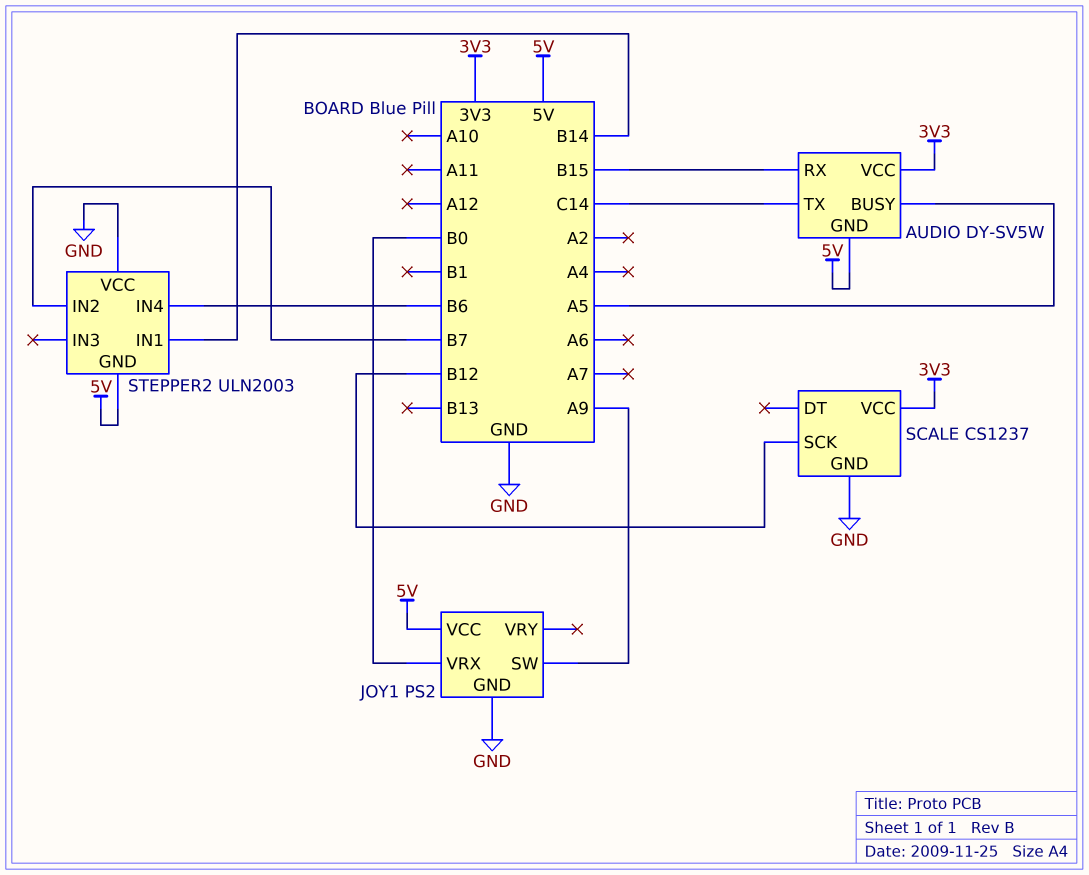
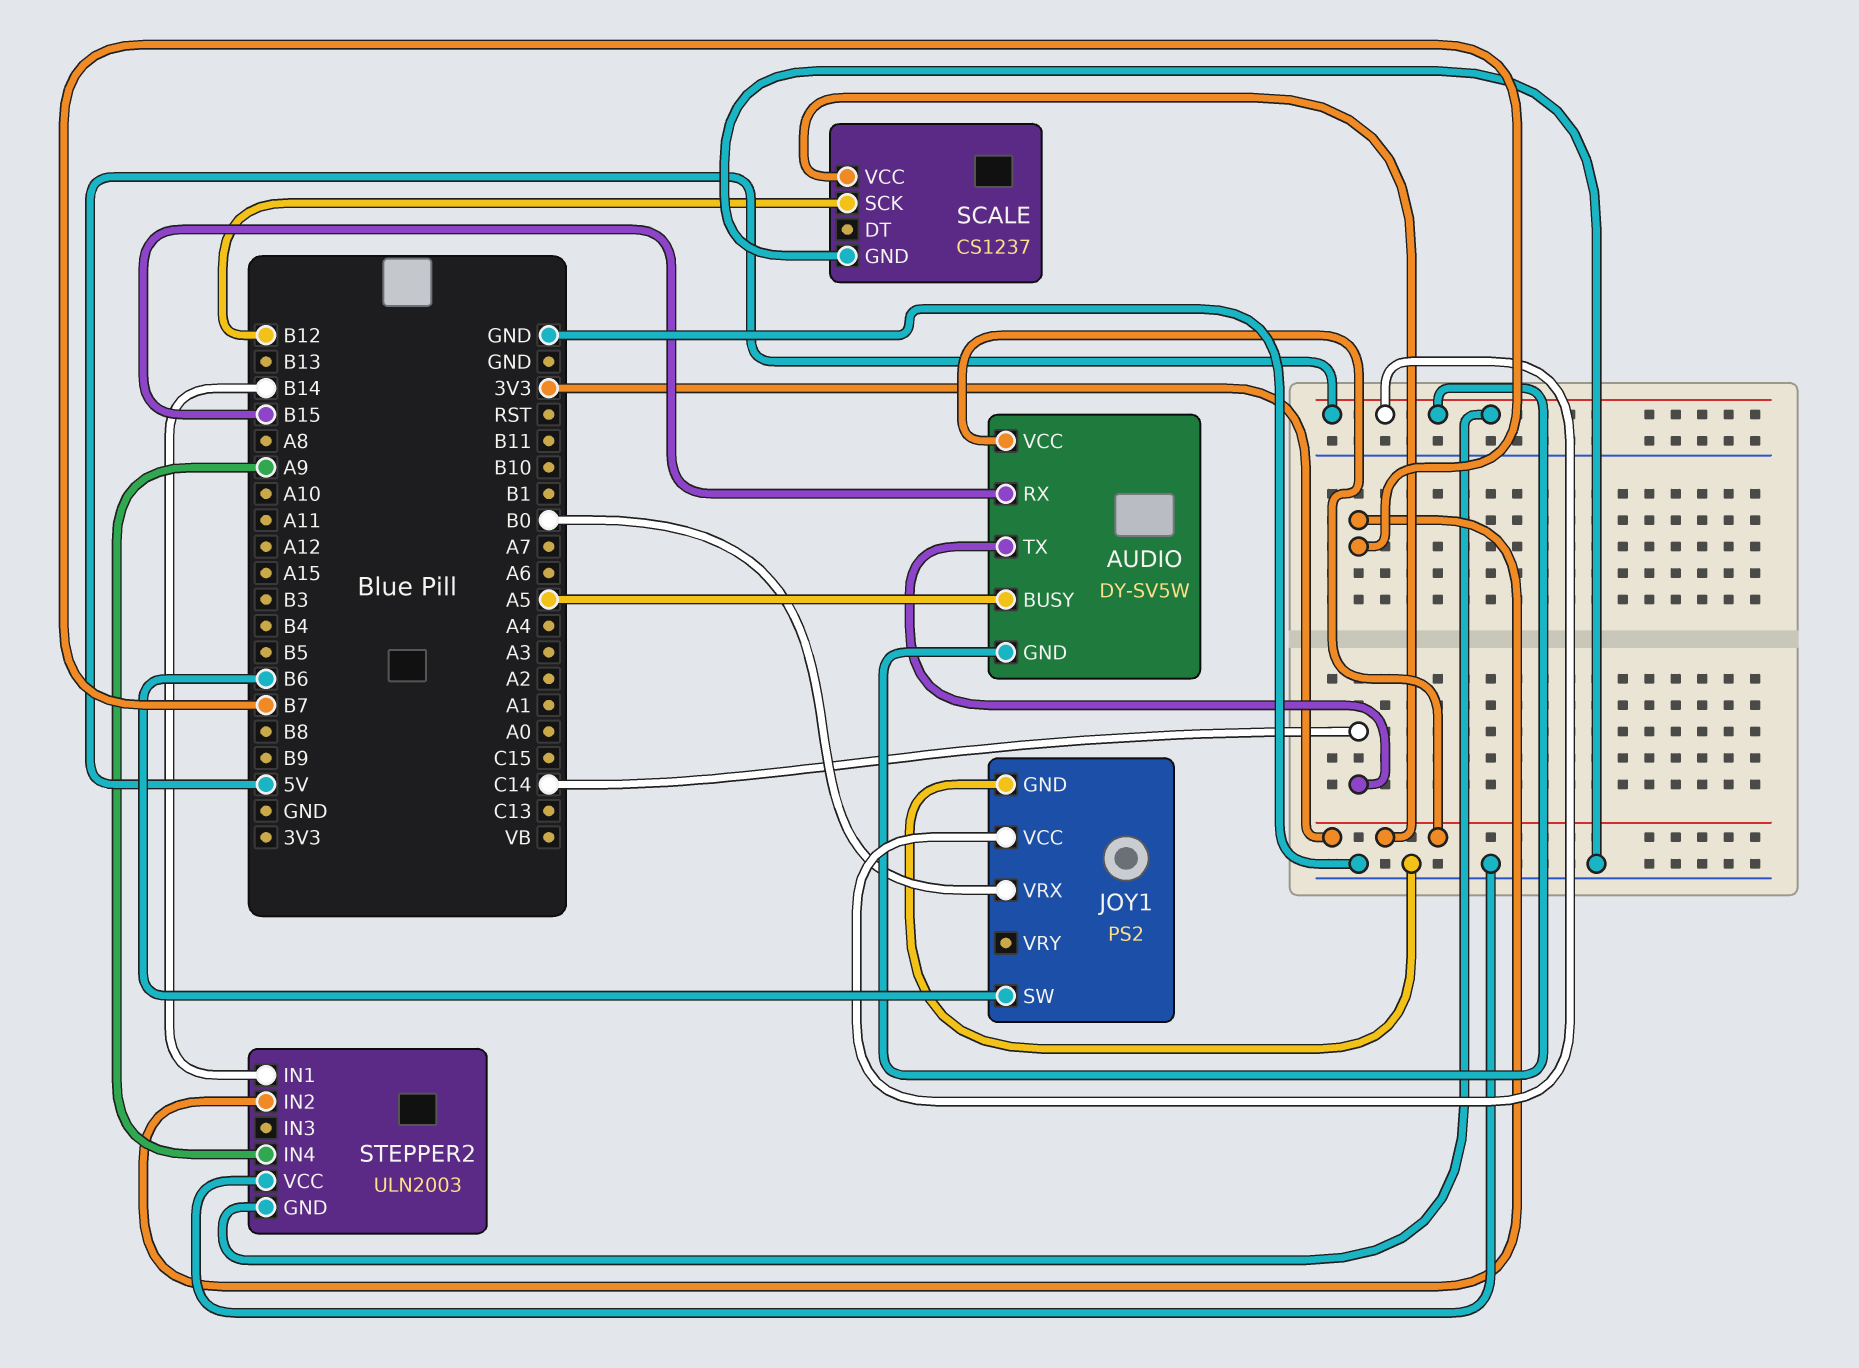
JOY1 pin SW: A9 -> B6
STEPPER2 pin IN4: B6 -> A9

